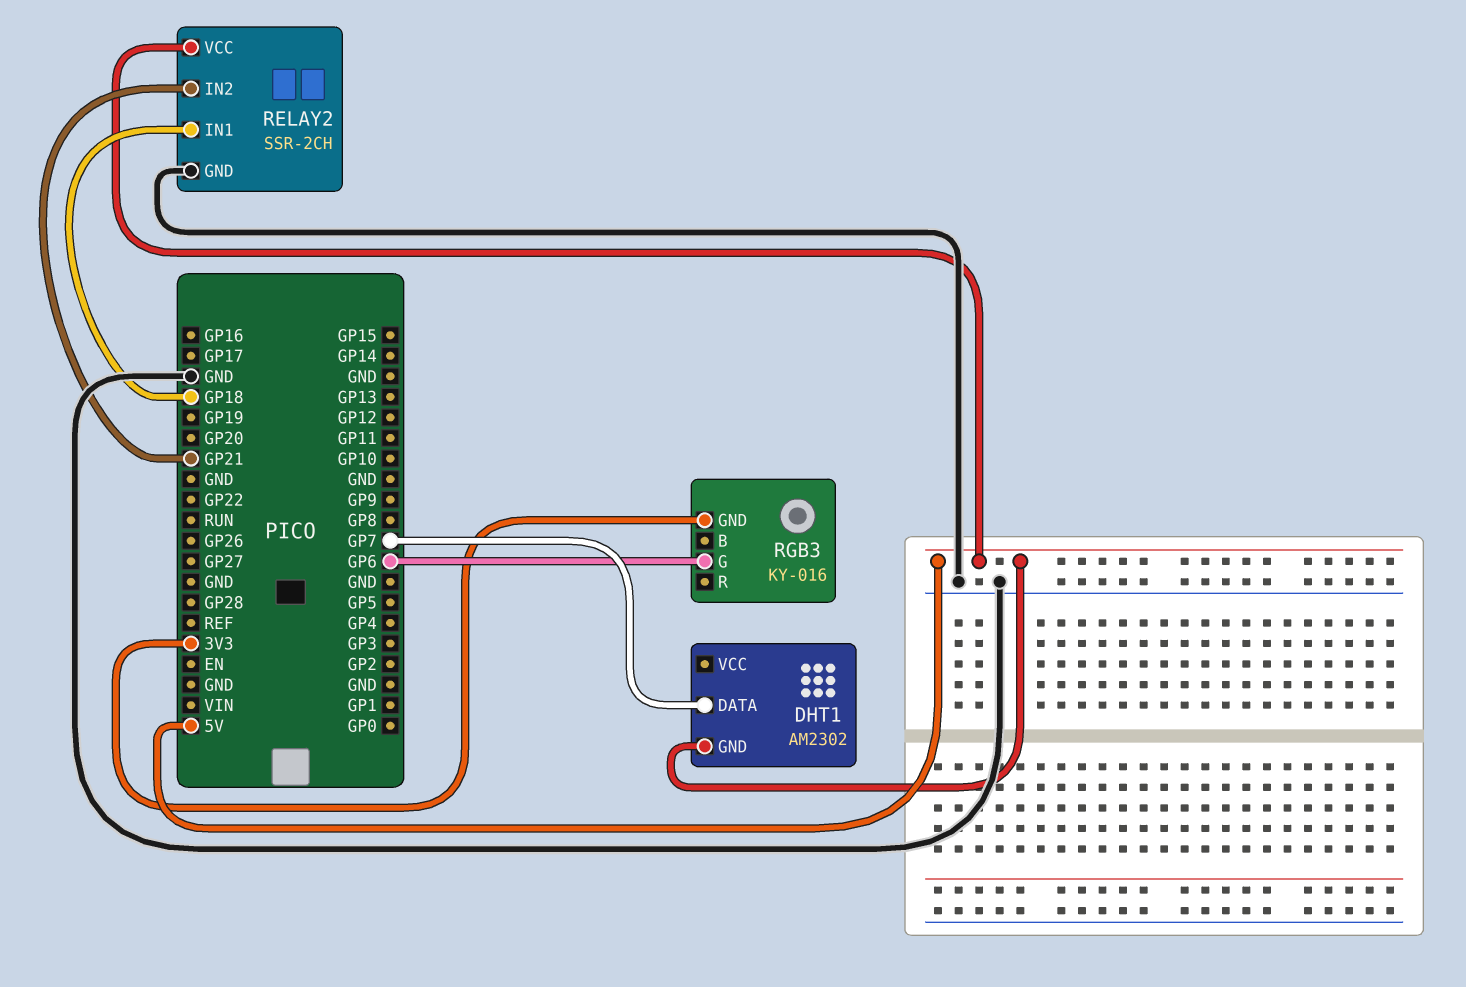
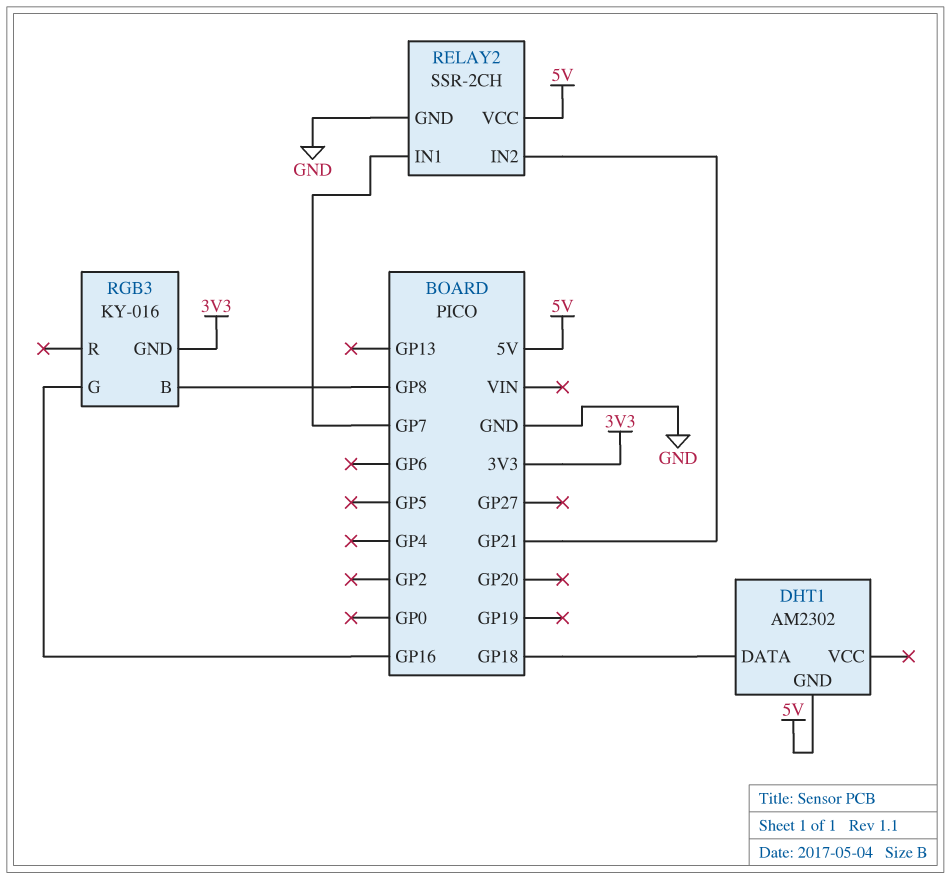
DHT1 pin DATA: GP7 -> GP18
RELAY2 pin IN1: GP18 -> GP7
RGB3 pin B: none -> GP8
RGB3 pin G: GP6 -> GP16

